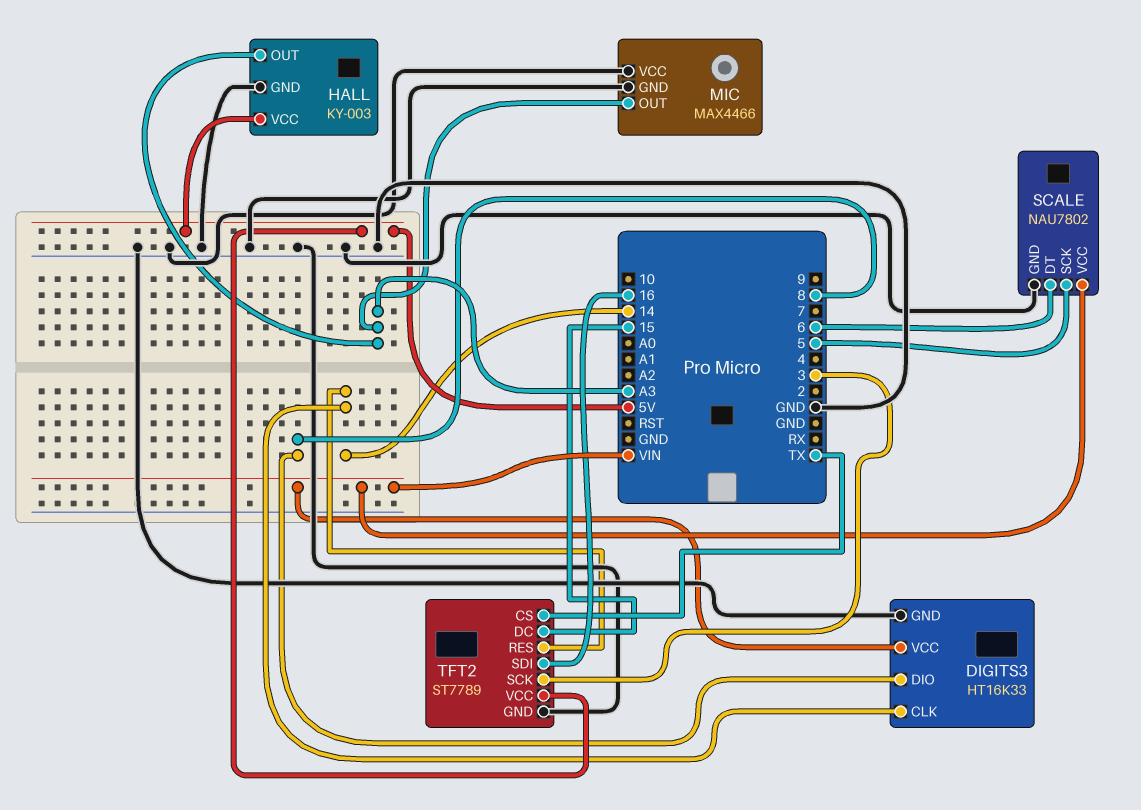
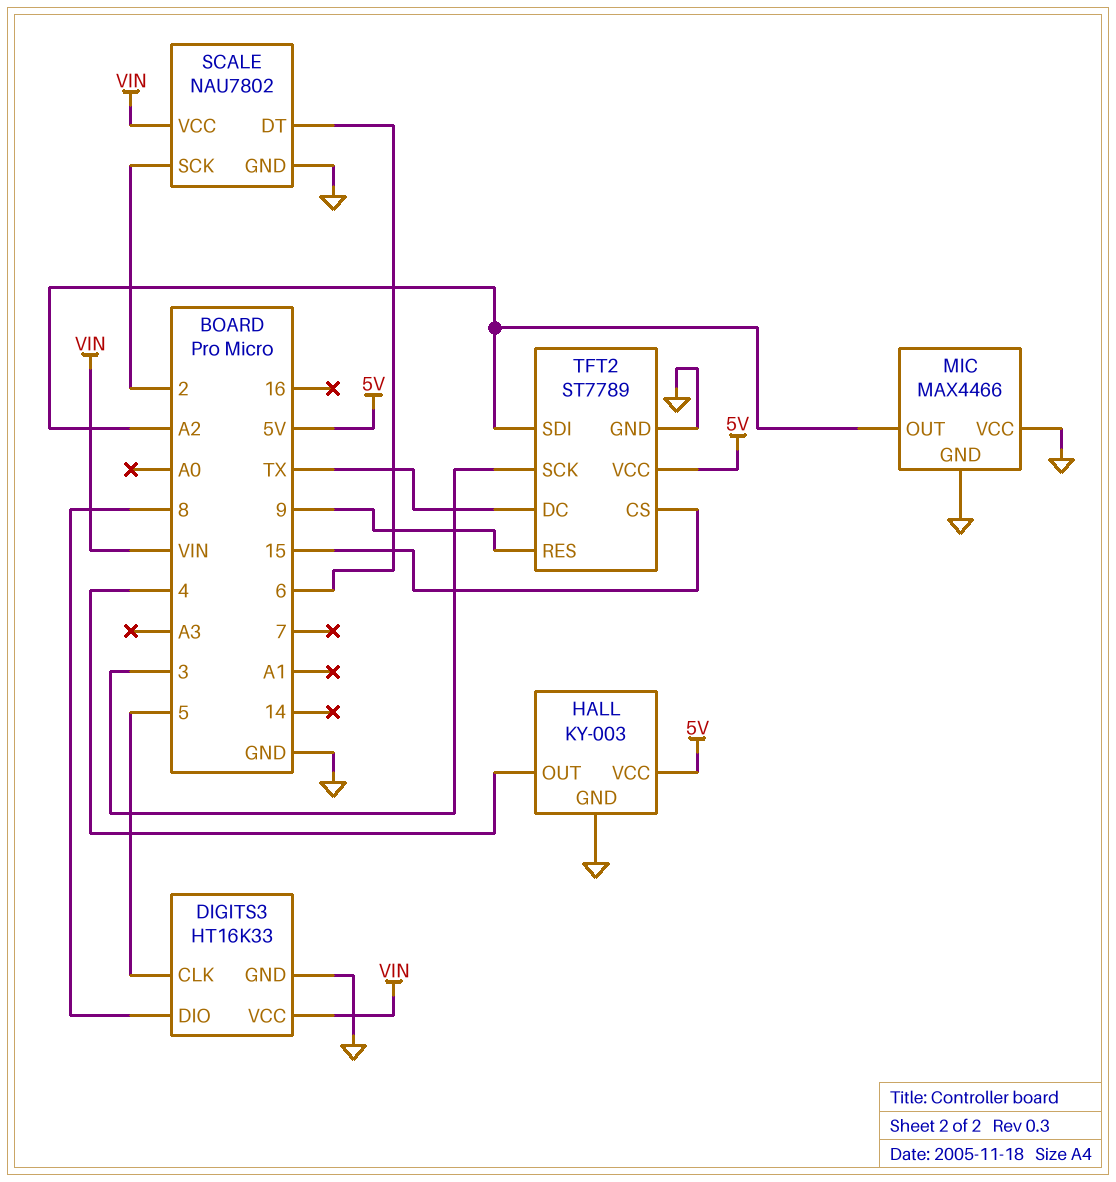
DIGITS3 pin CLK: 14 -> 5
HALL pin OUT: A3 -> 4
MIC pin OUT: A3 -> A2
SCALE pin SCK: 5 -> 2
TFT2 pin CS: TX -> 15
TFT2 pin DC: 15 -> TX
TFT2 pin RES: 14 -> 9
TFT2 pin SDI: 16 -> A2

